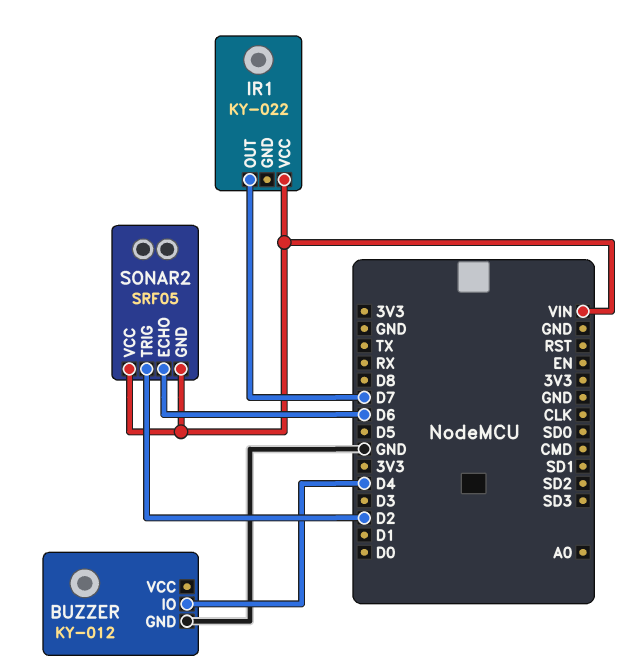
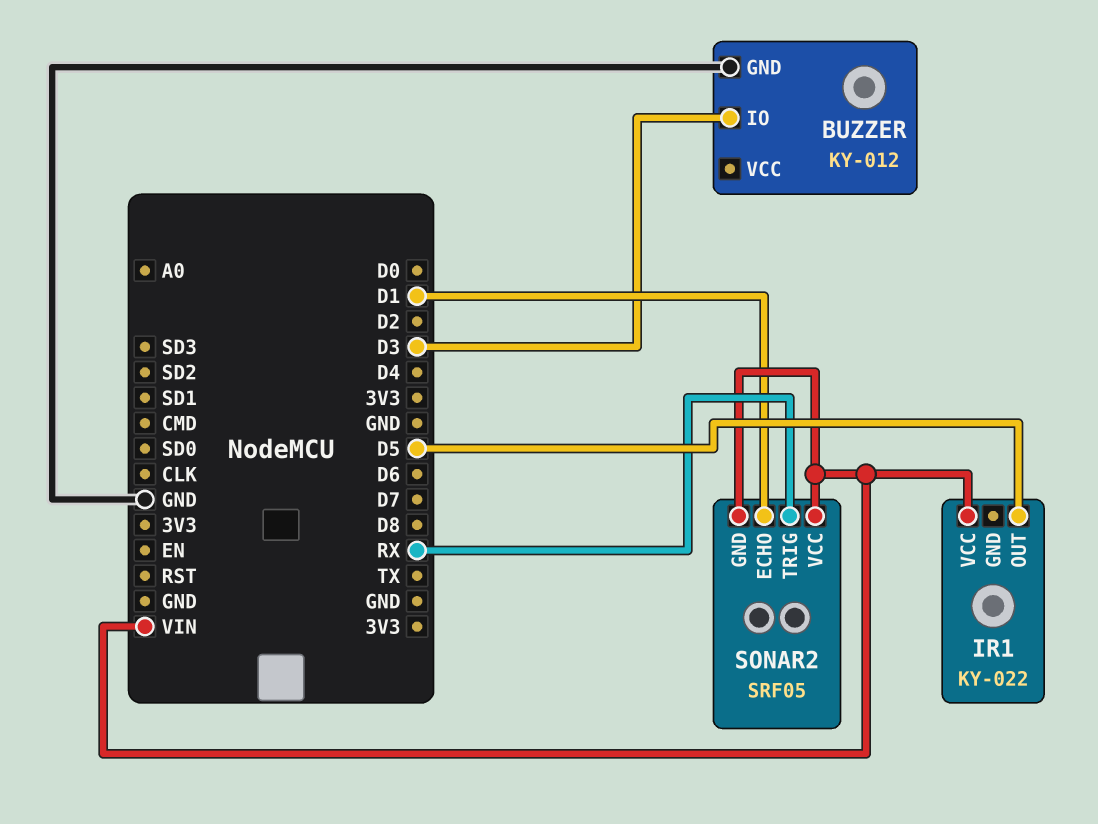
BUZZER pin IO: D4 -> D3
IR1 pin OUT: D7 -> D5
SONAR2 pin ECHO: D6 -> D1
SONAR2 pin TRIG: D2 -> RX

